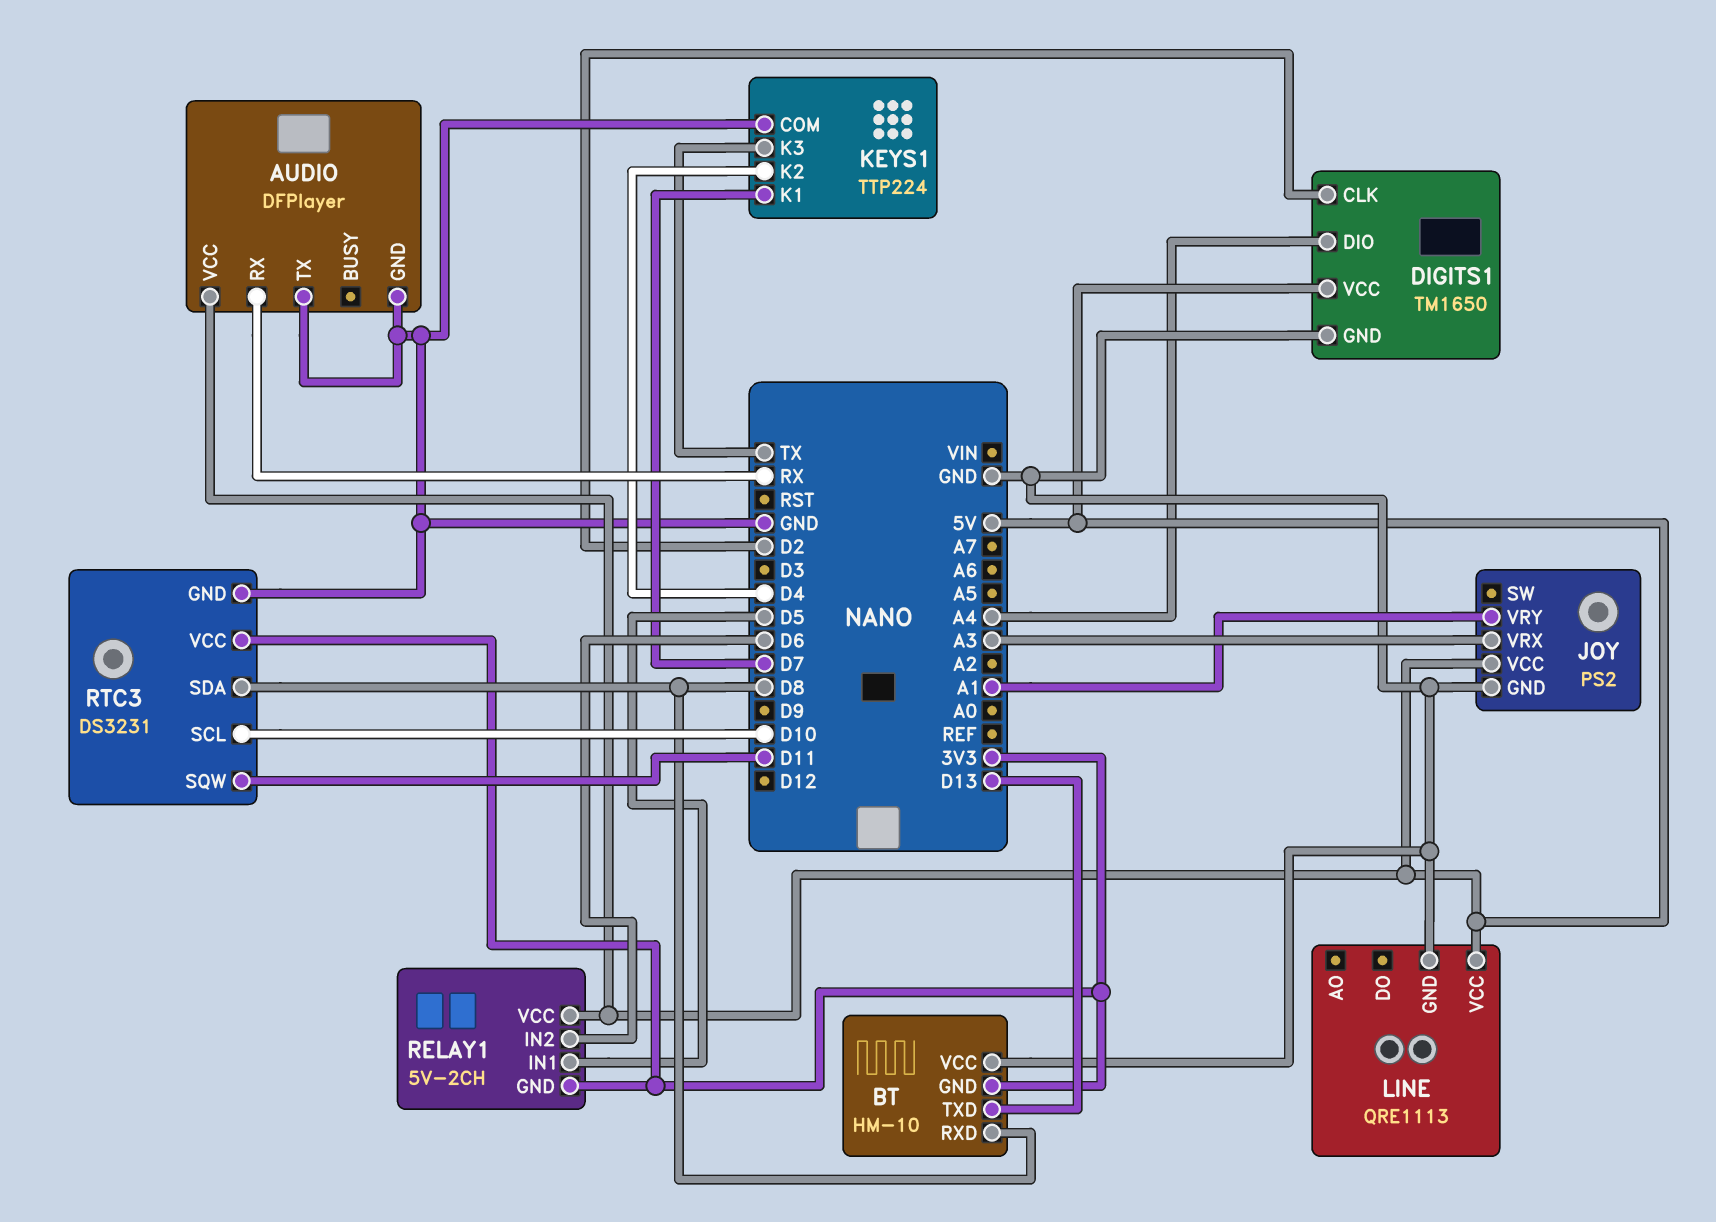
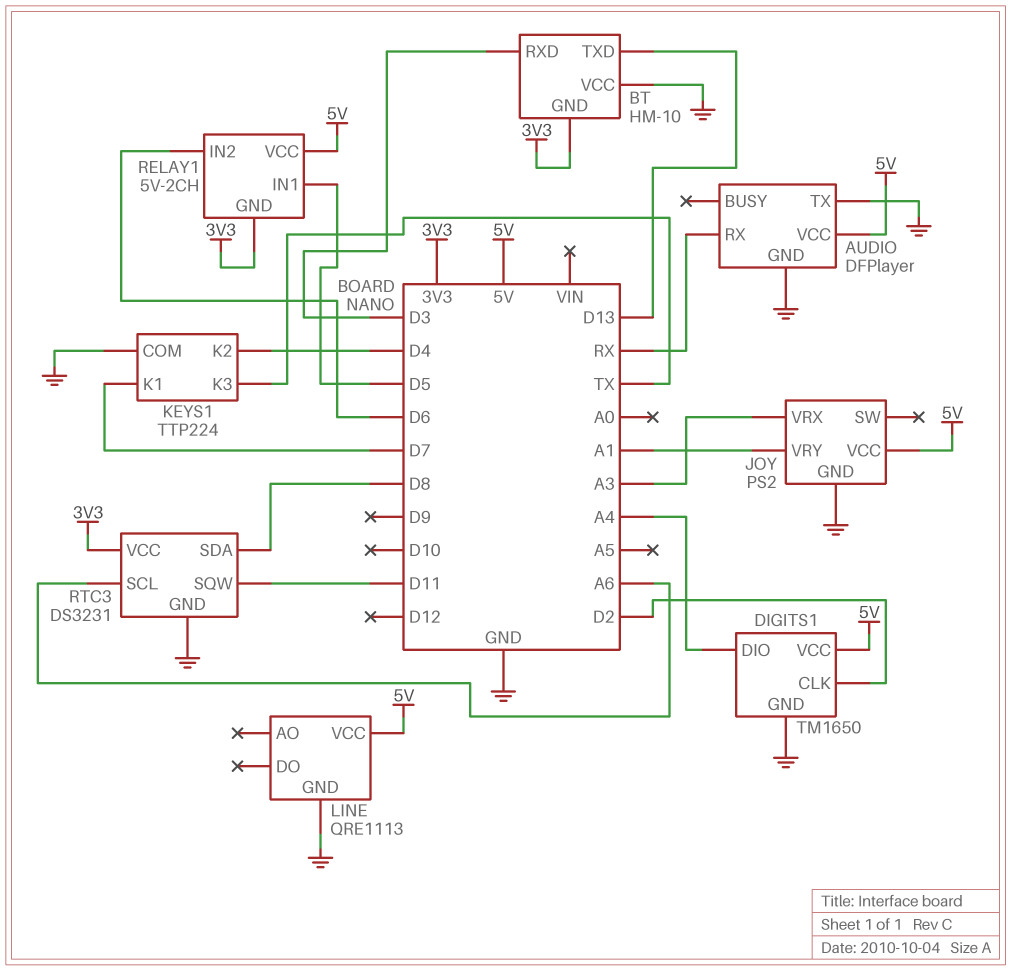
BT pin RXD: D8 -> D3
RTC3 pin SCL: D10 -> A6

